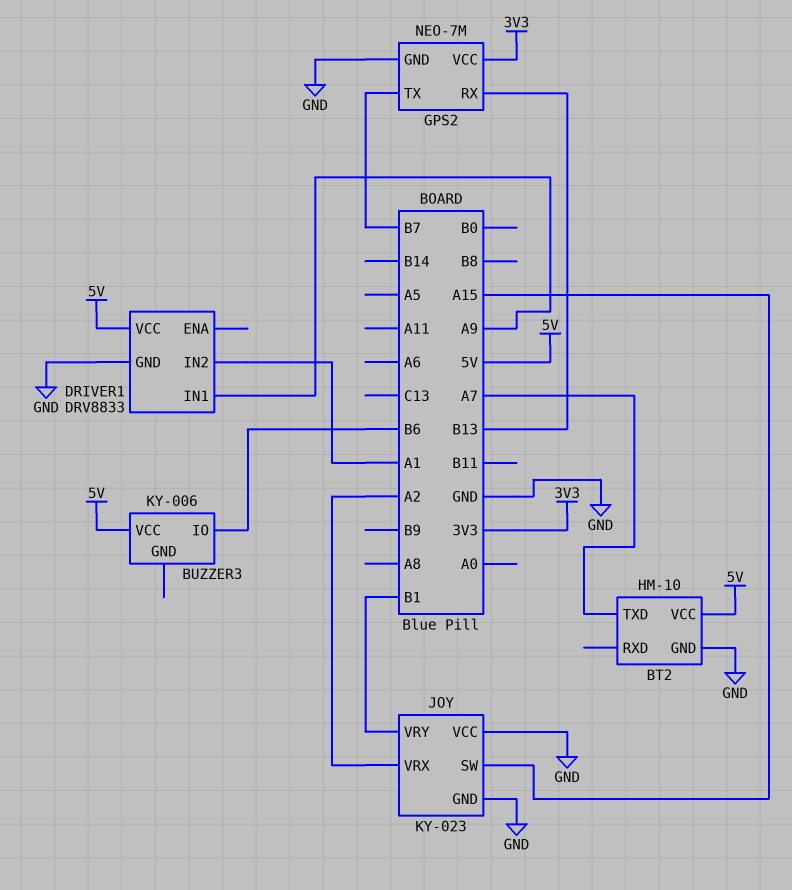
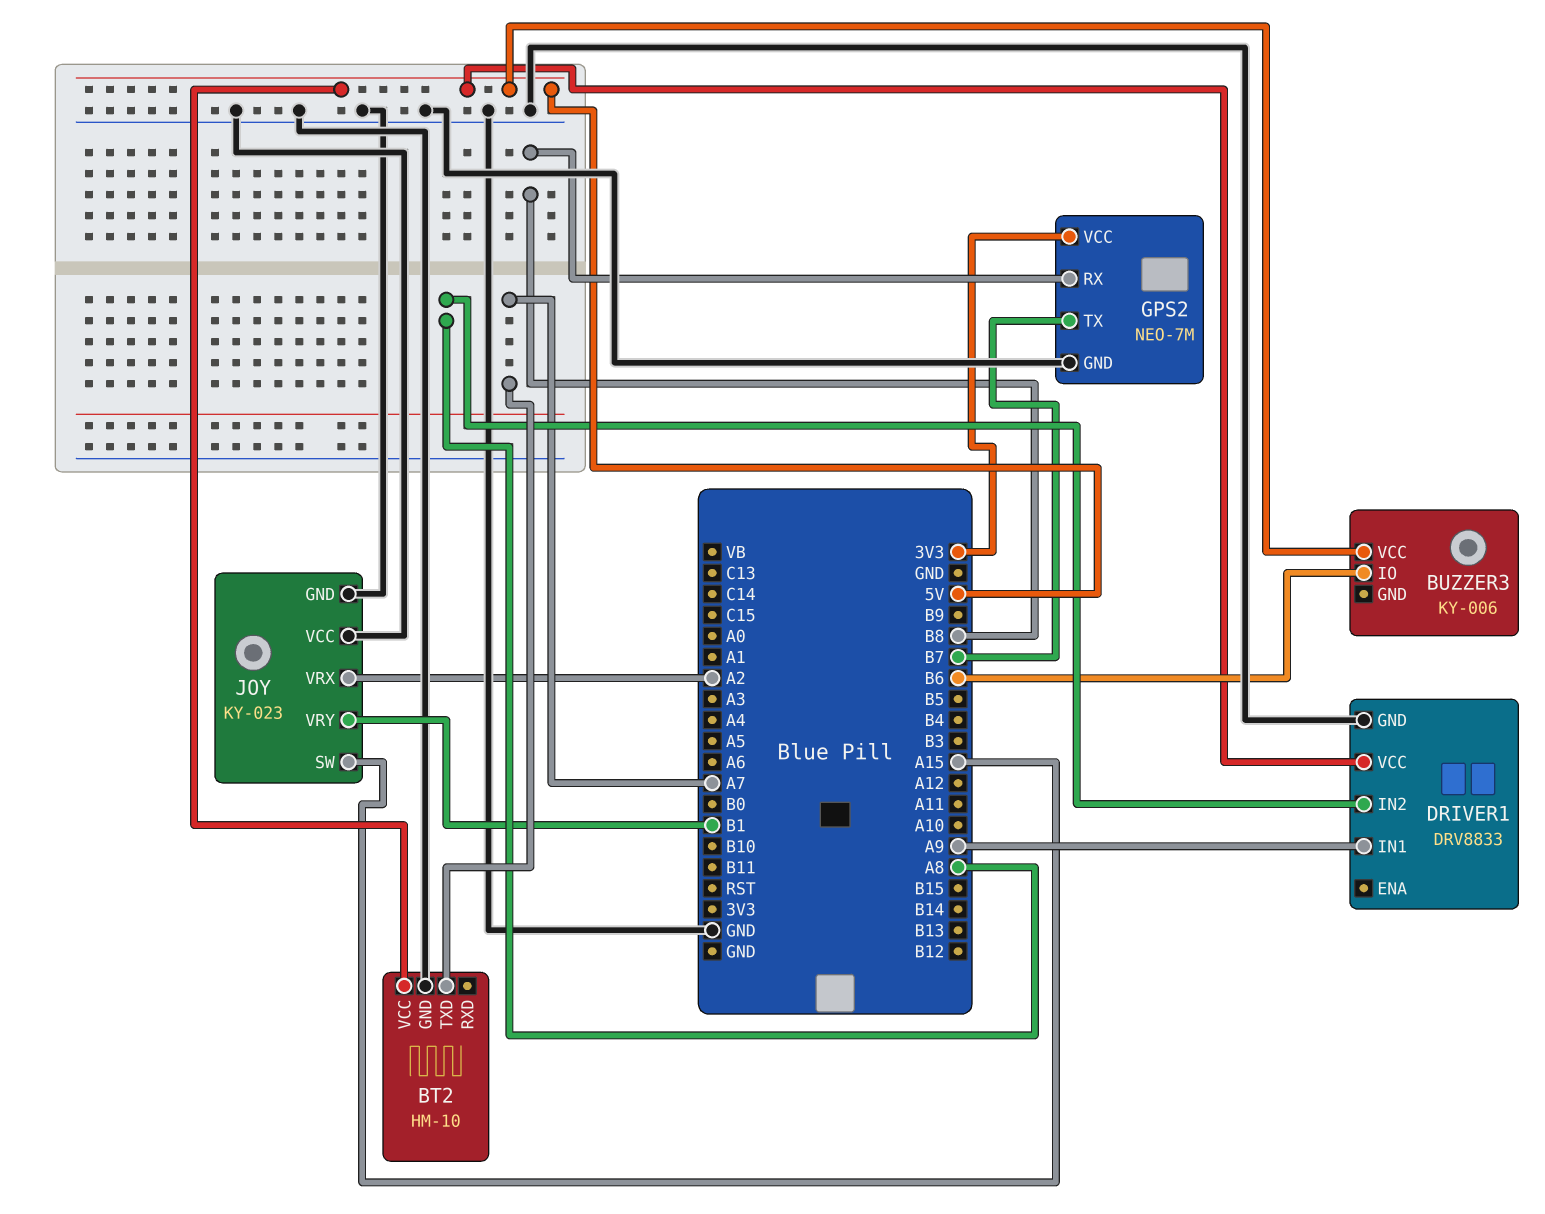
DRIVER1 pin IN2: A1 -> A8
GPS2 pin RX: B13 -> B8

